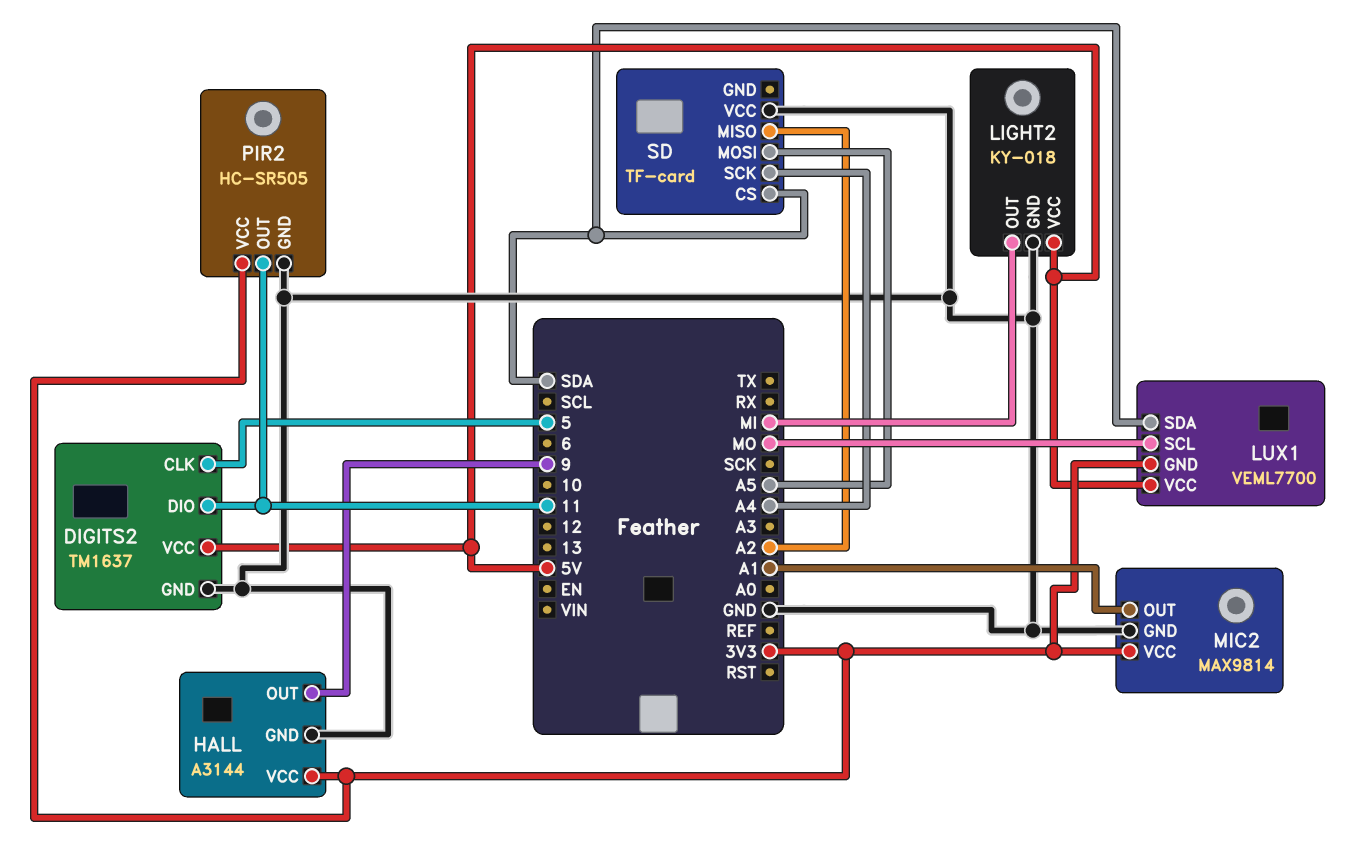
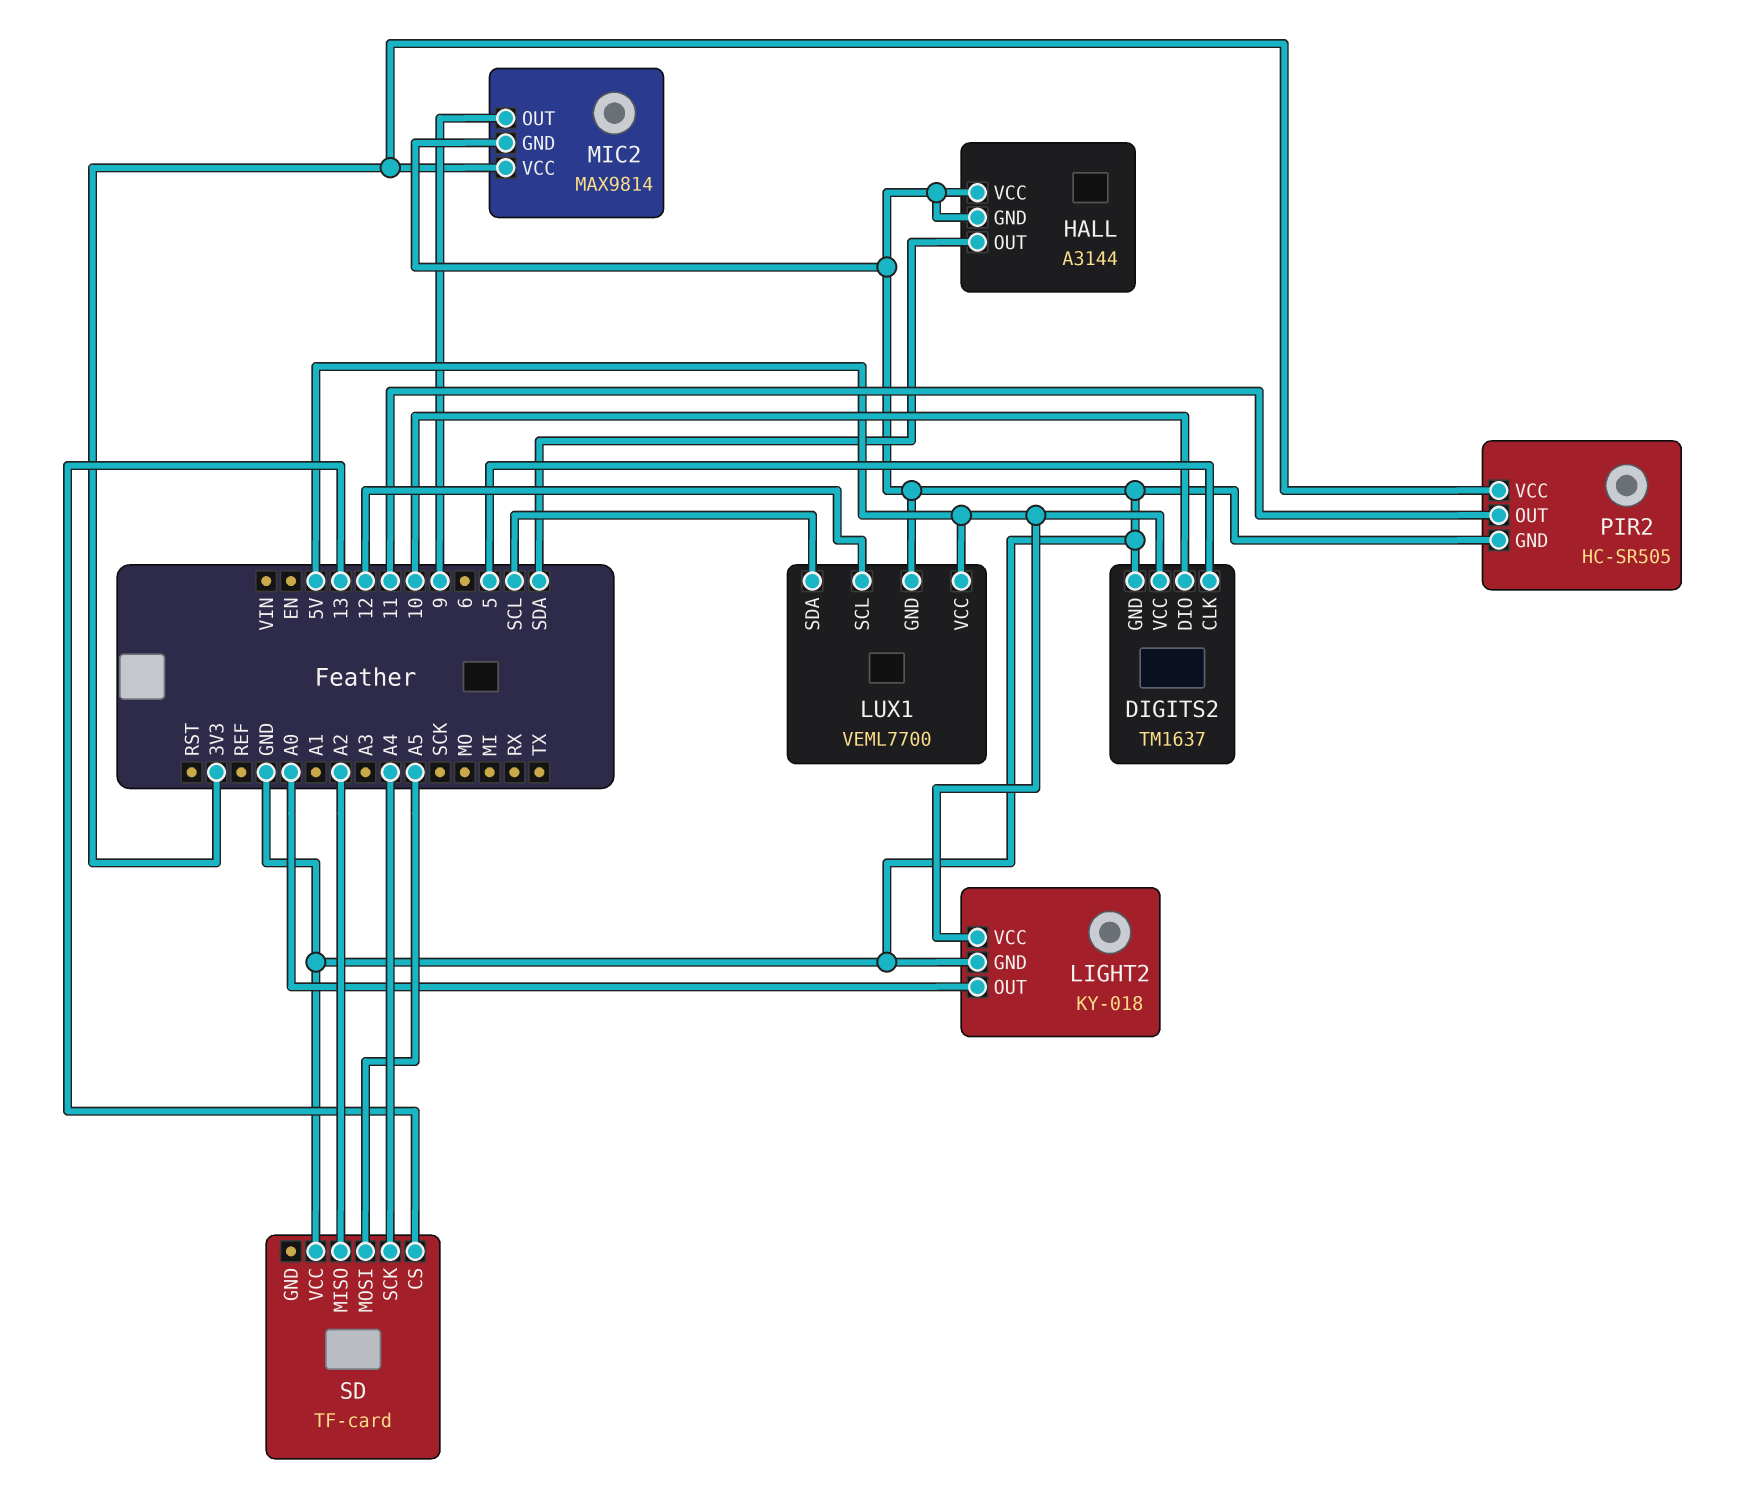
DIGITS2 pin DIO: 11 -> 10
HALL pin OUT: 9 -> SDA
HALL pin VCC: 3V3 -> GND
LIGHT2 pin OUT: MI -> A0
LUX1 pin GND: 3V3 -> GND
LUX1 pin SCL: MO -> 12
LUX1 pin SDA: SDA -> SCL
MIC2 pin OUT: A1 -> 9
SD pin CS: SDA -> 13

